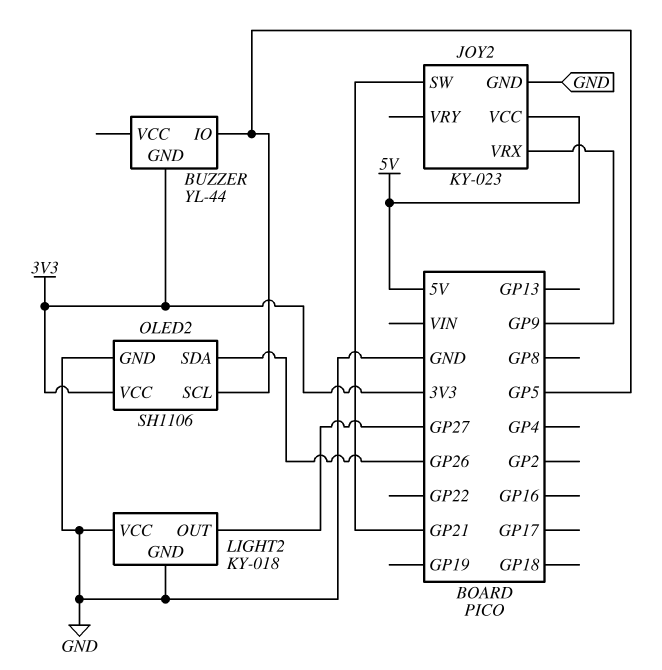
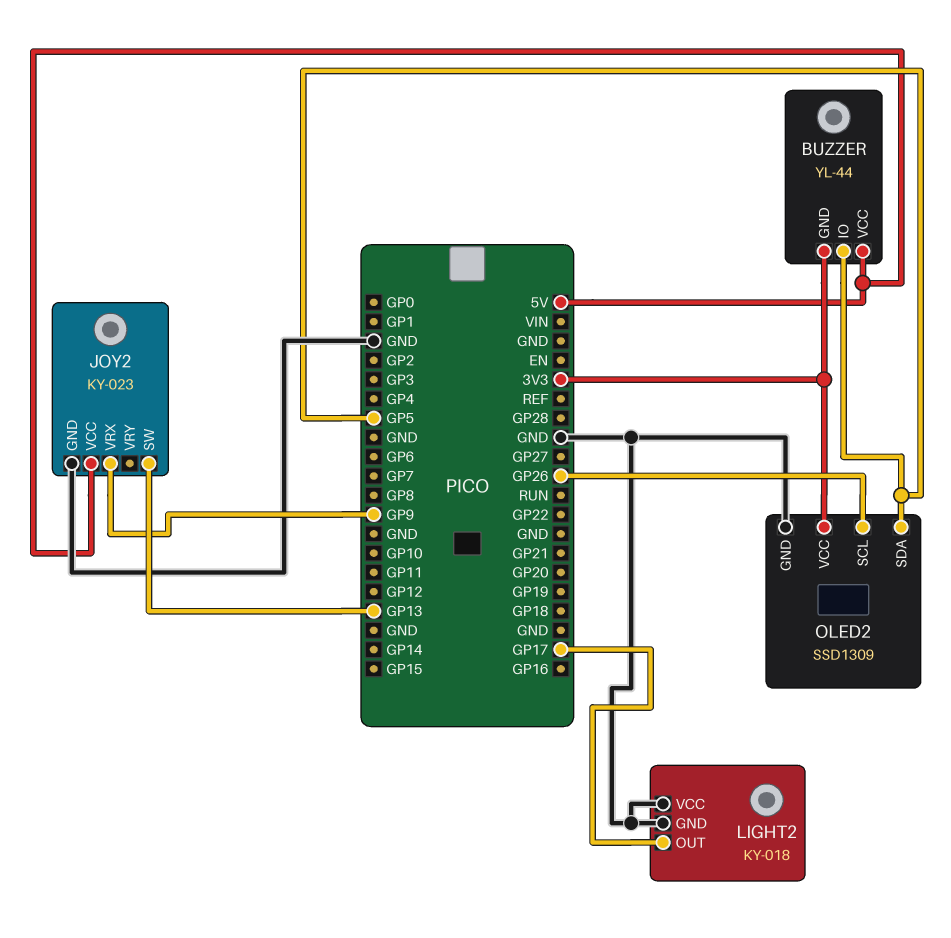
BUZZER pin VCC: none -> 5V
JOY2 pin SW: GP21 -> GP13
LIGHT2 pin OUT: GP27 -> GP17
OLED2: SH1106 -> SSD1309
OLED2 pin SCL: GP5 -> GP26
OLED2 pin SDA: GP26 -> GP5

